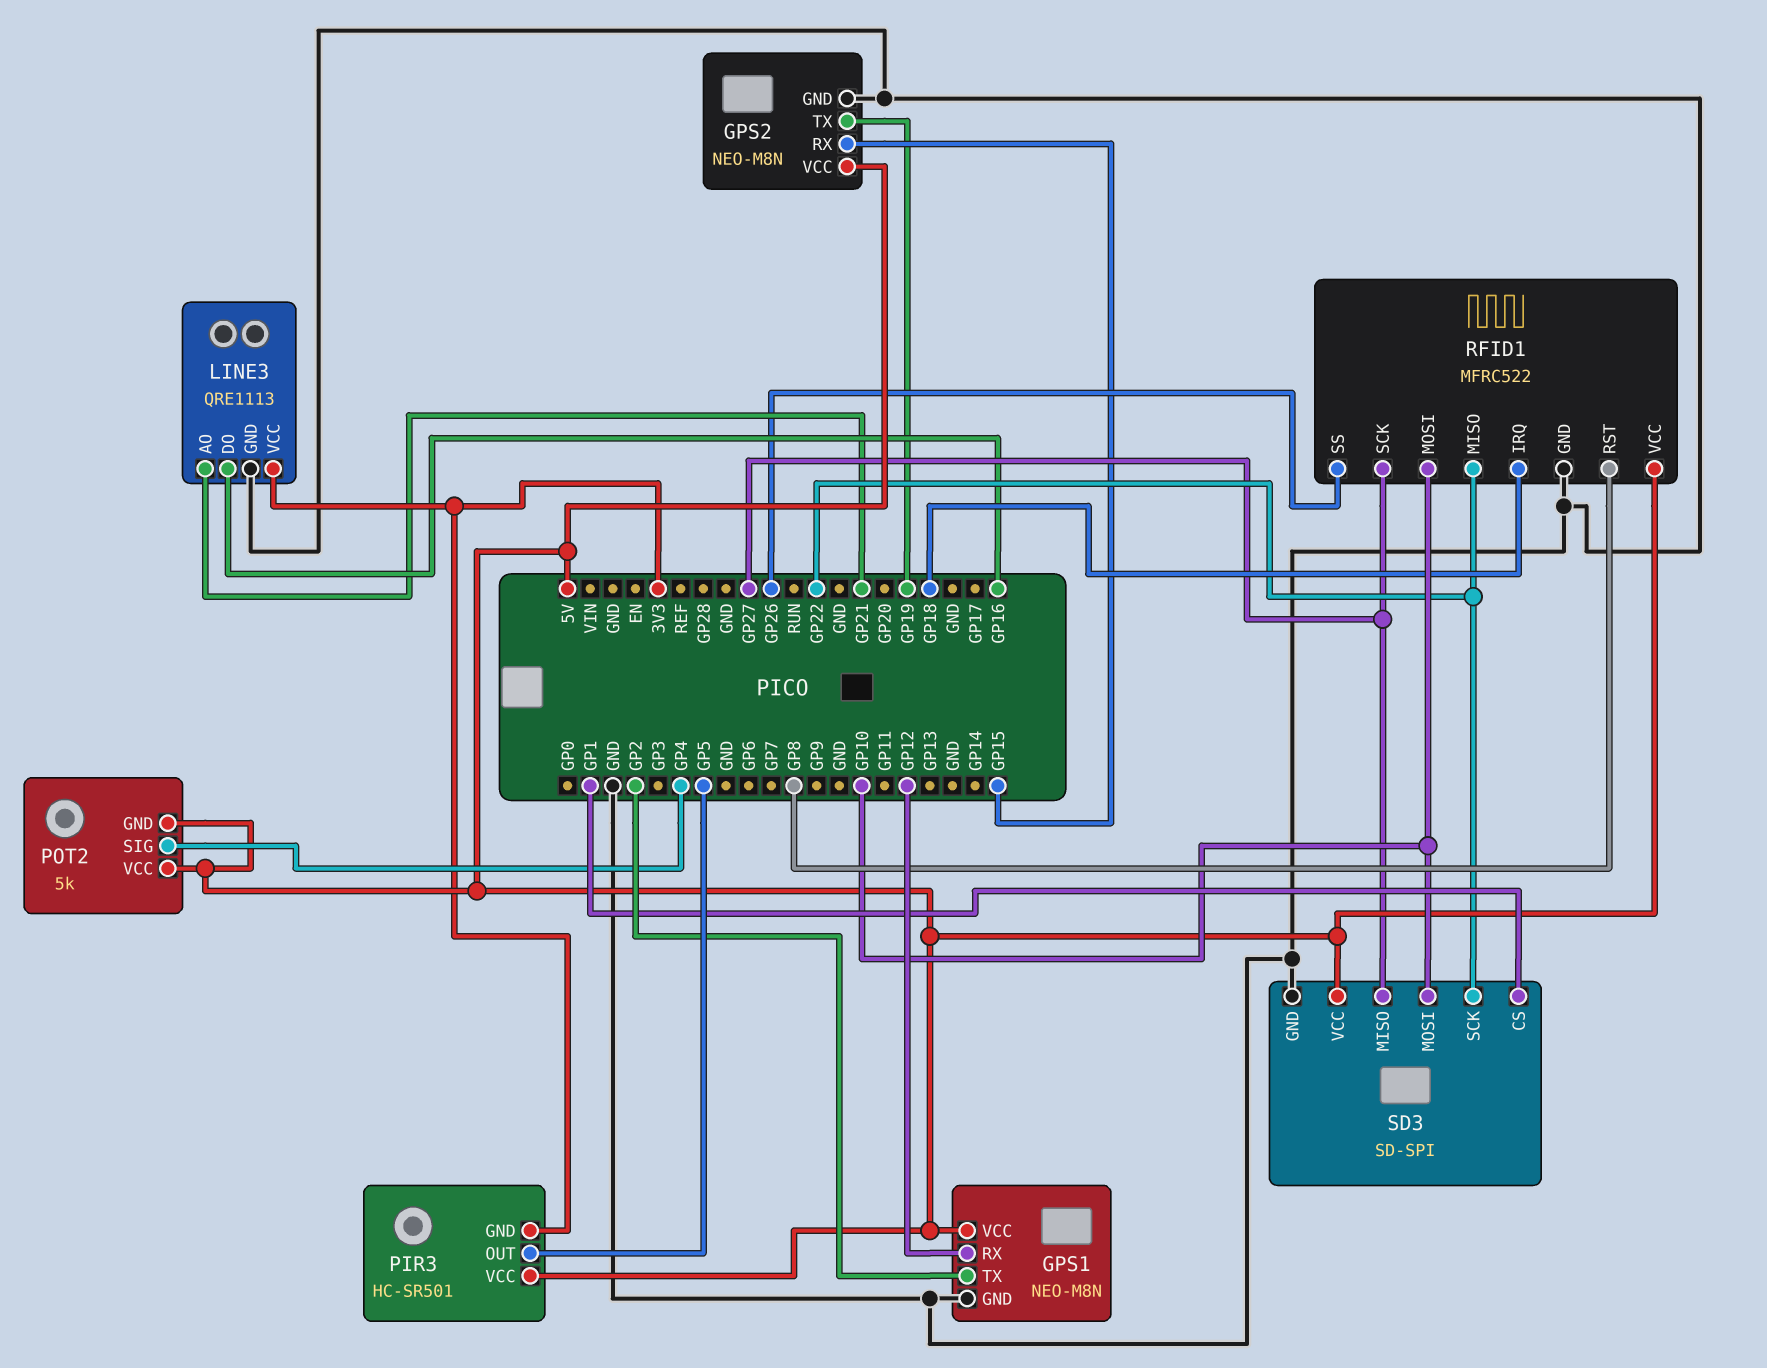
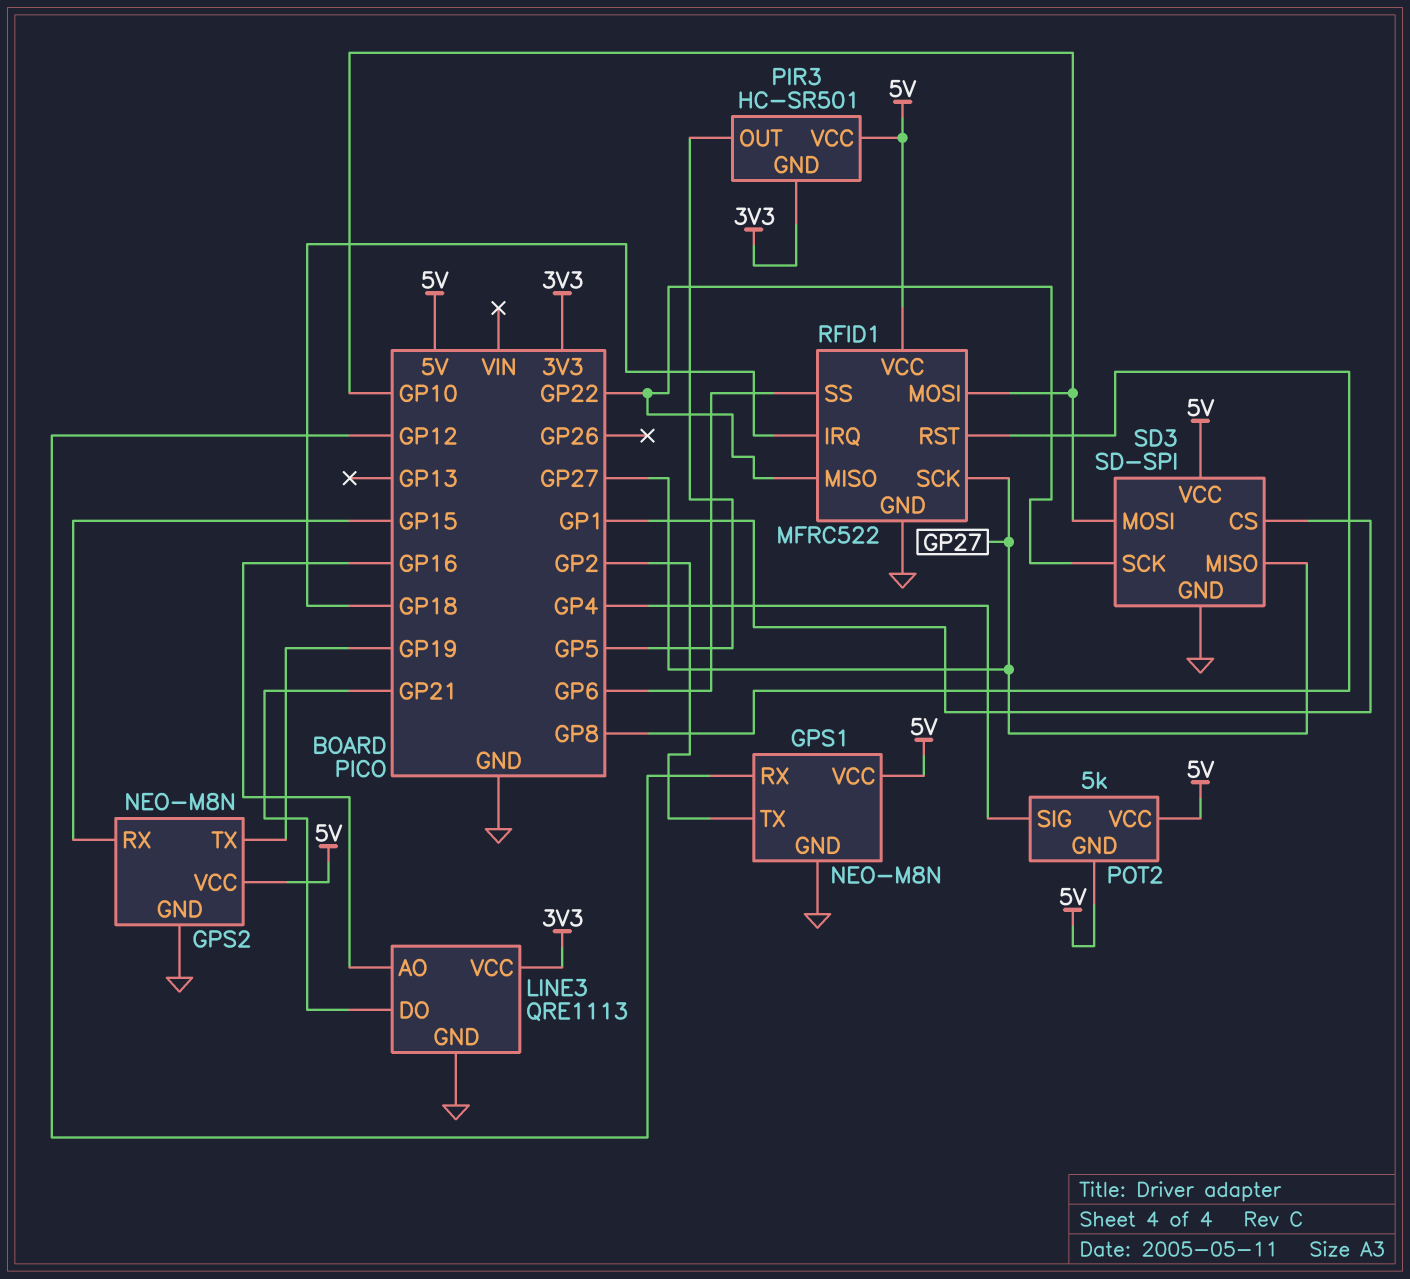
LINE3 pin AO: GP21 -> GP16
LINE3 pin DO: GP16 -> GP21
RFID1 pin SS: GP26 -> GP6

